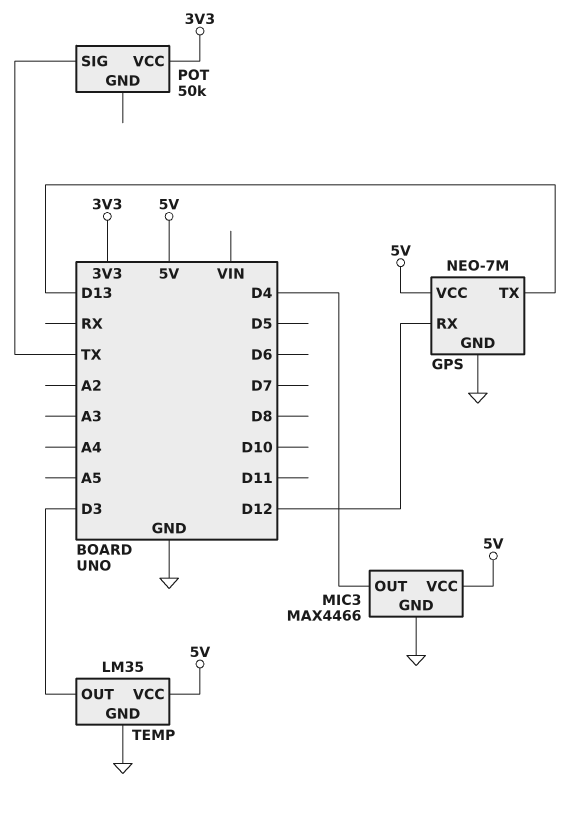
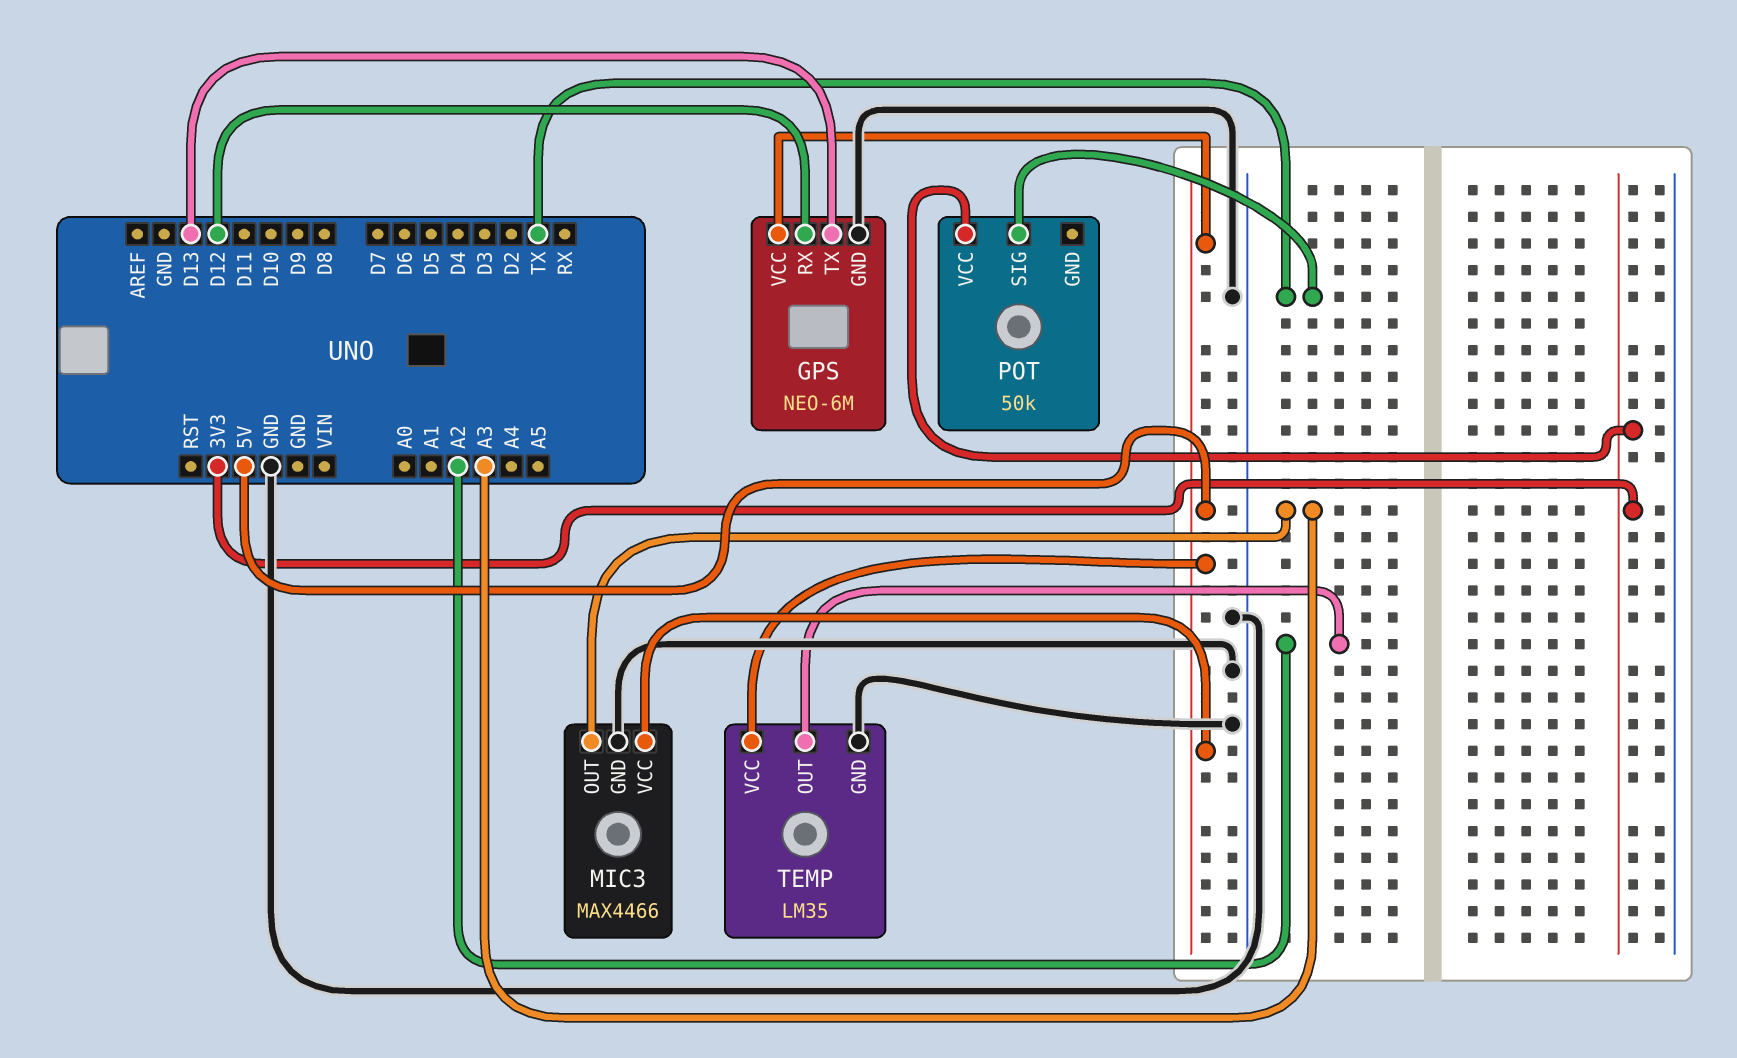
GPS: NEO-7M -> NEO-6M
MIC3 pin OUT: D4 -> A3
TEMP pin OUT: D3 -> A2

